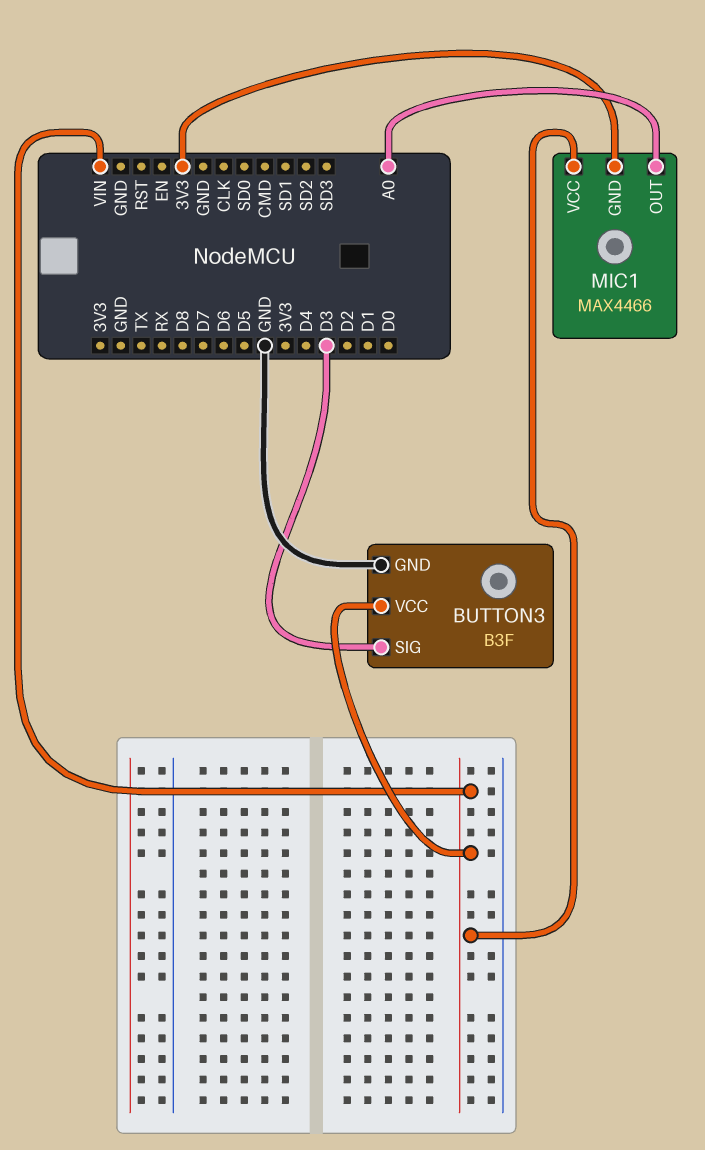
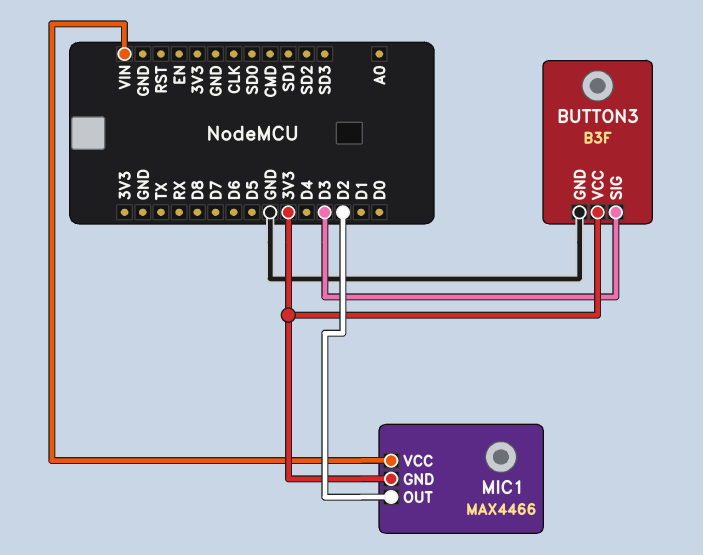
BUTTON3 pin VCC: VIN -> 3V3
MIC1 pin OUT: A0 -> D2

